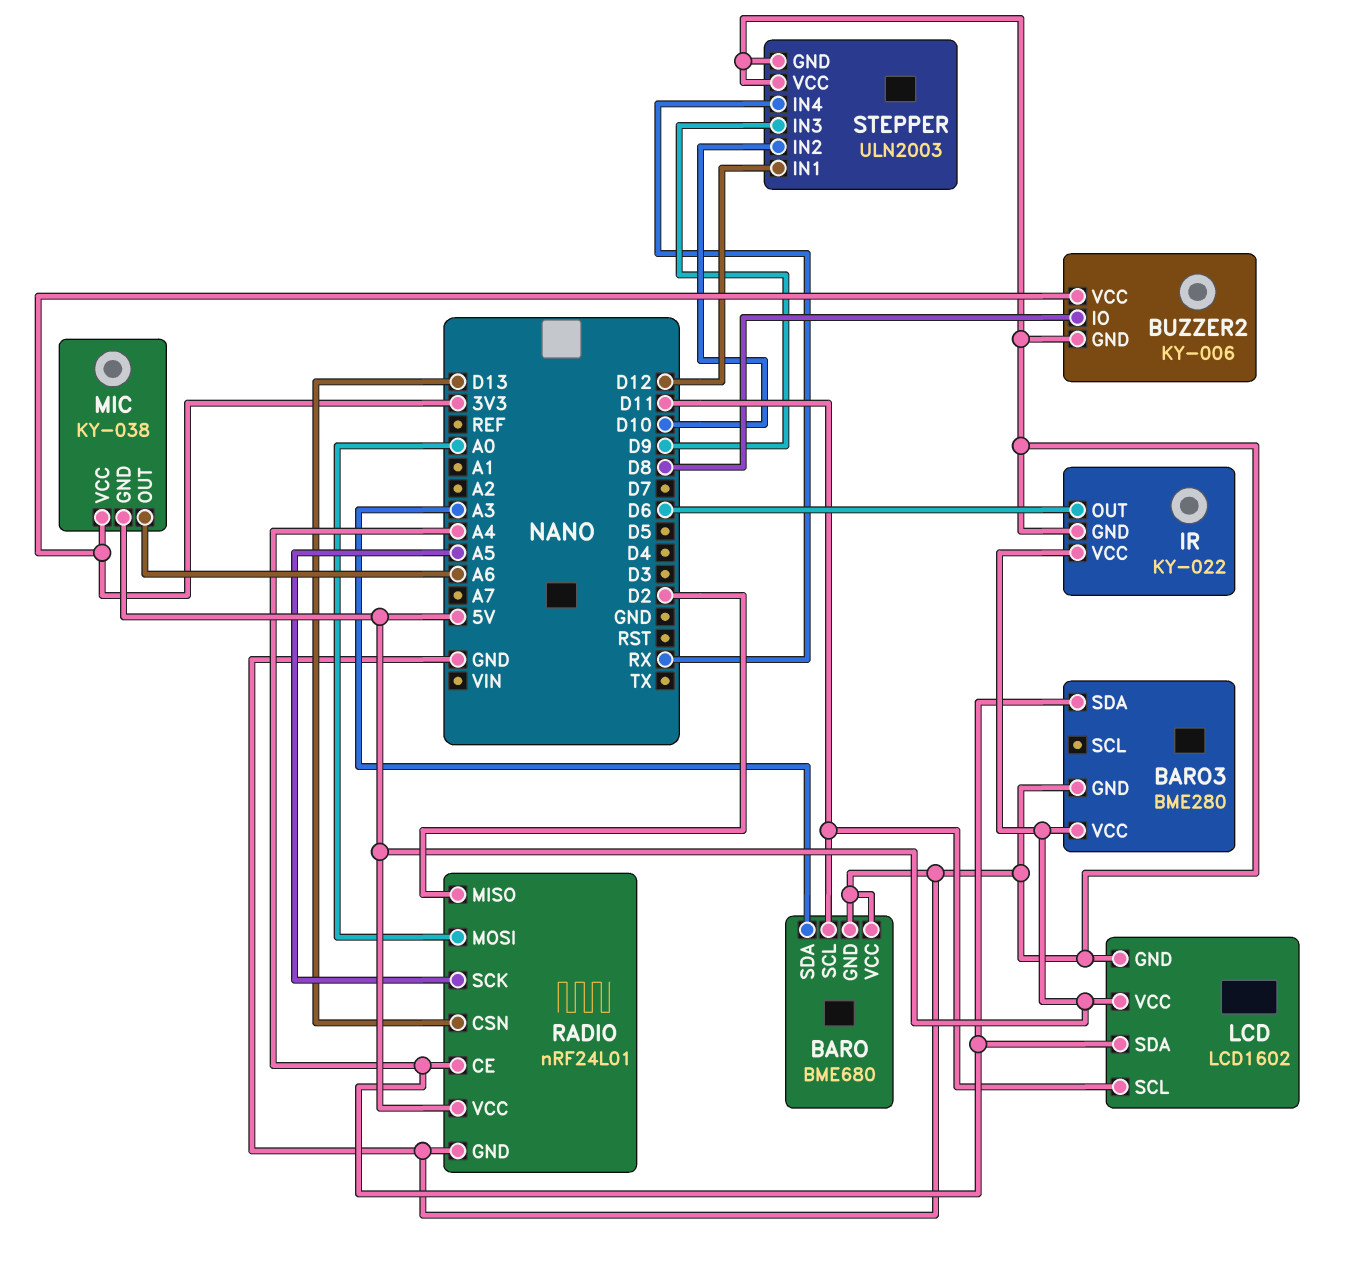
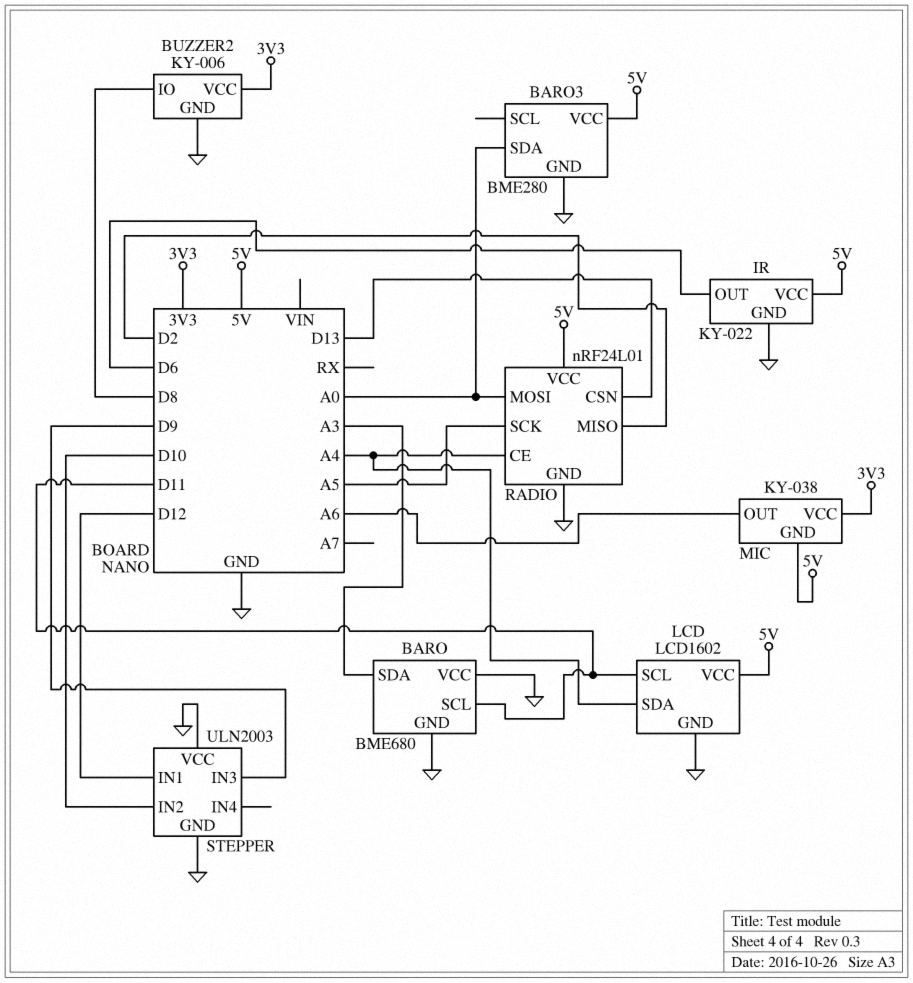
BARO3 pin SDA: A4 -> A0
STEPPER pin IN4: RX -> none

